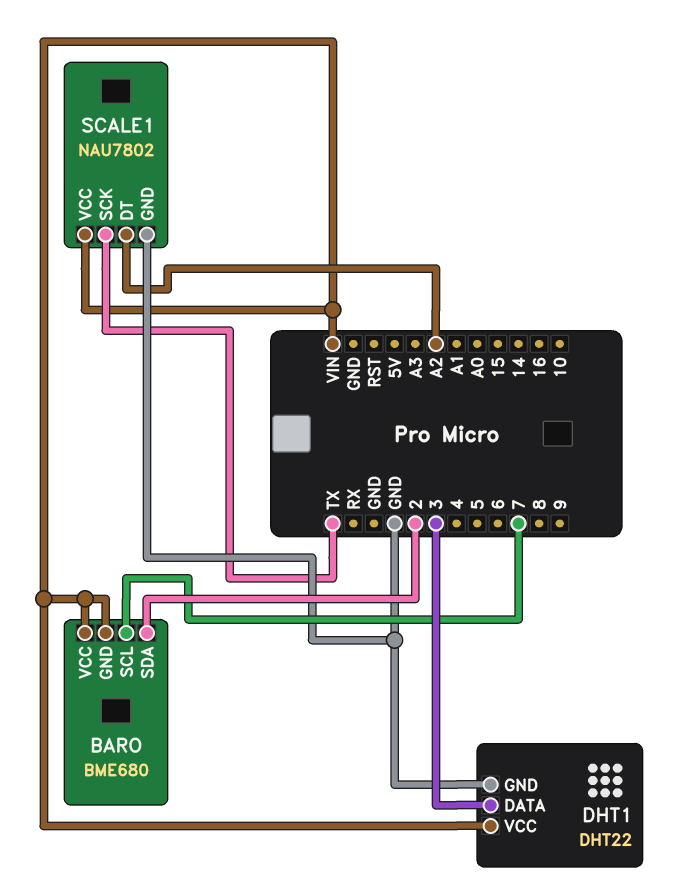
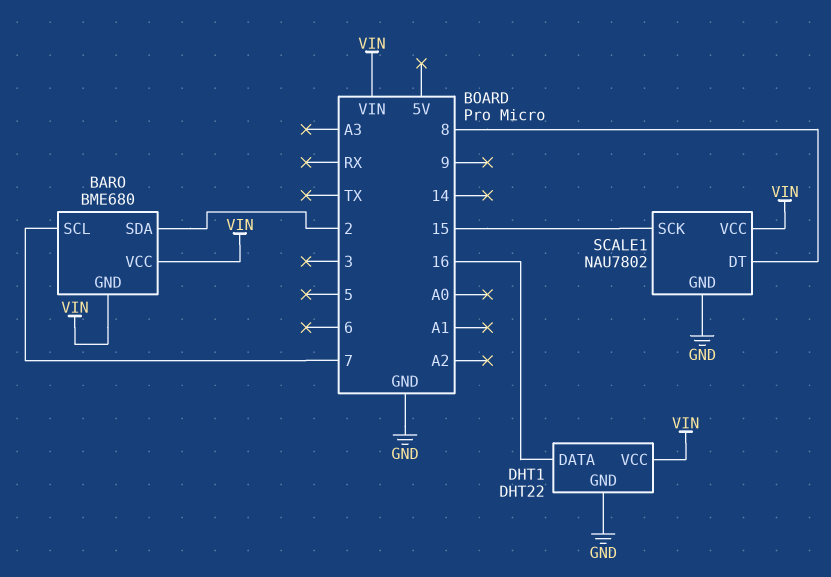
DHT1 pin DATA: 3 -> 16
SCALE1 pin DT: A2 -> 8
SCALE1 pin SCK: TX -> 15

